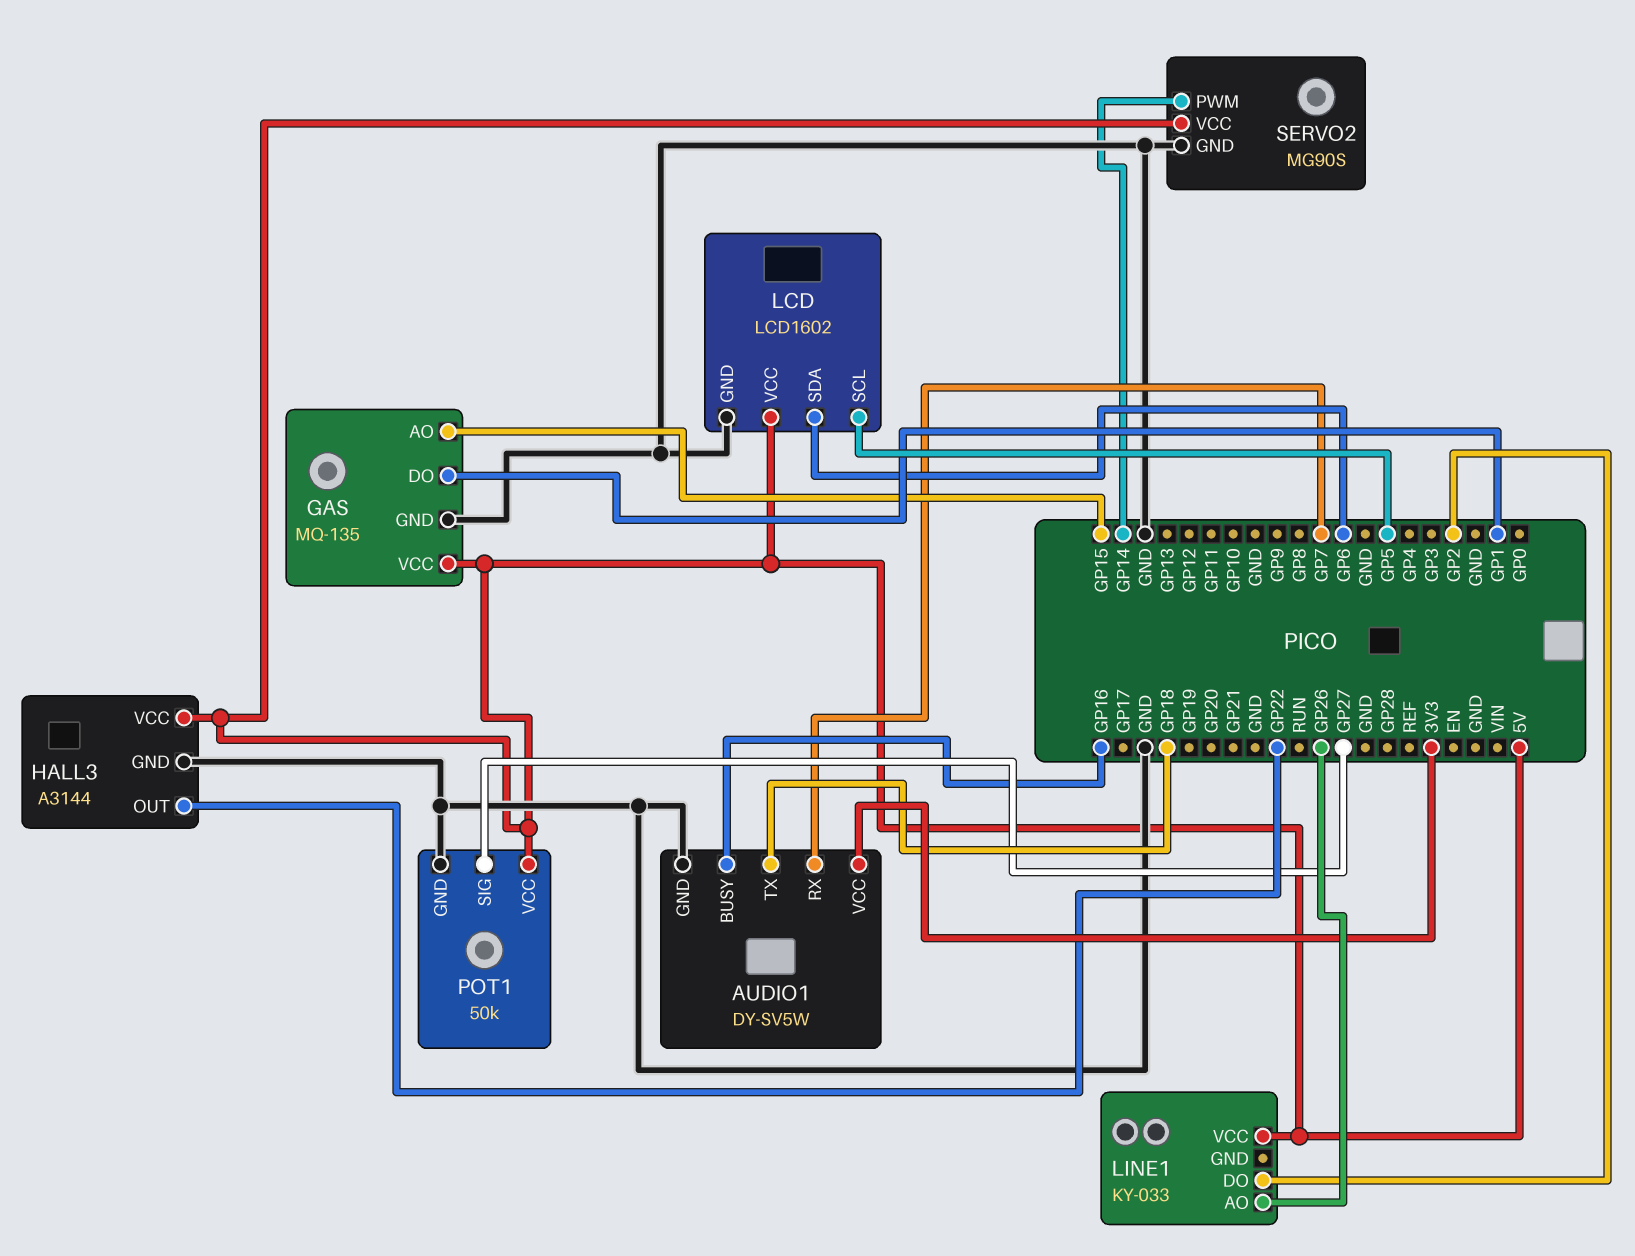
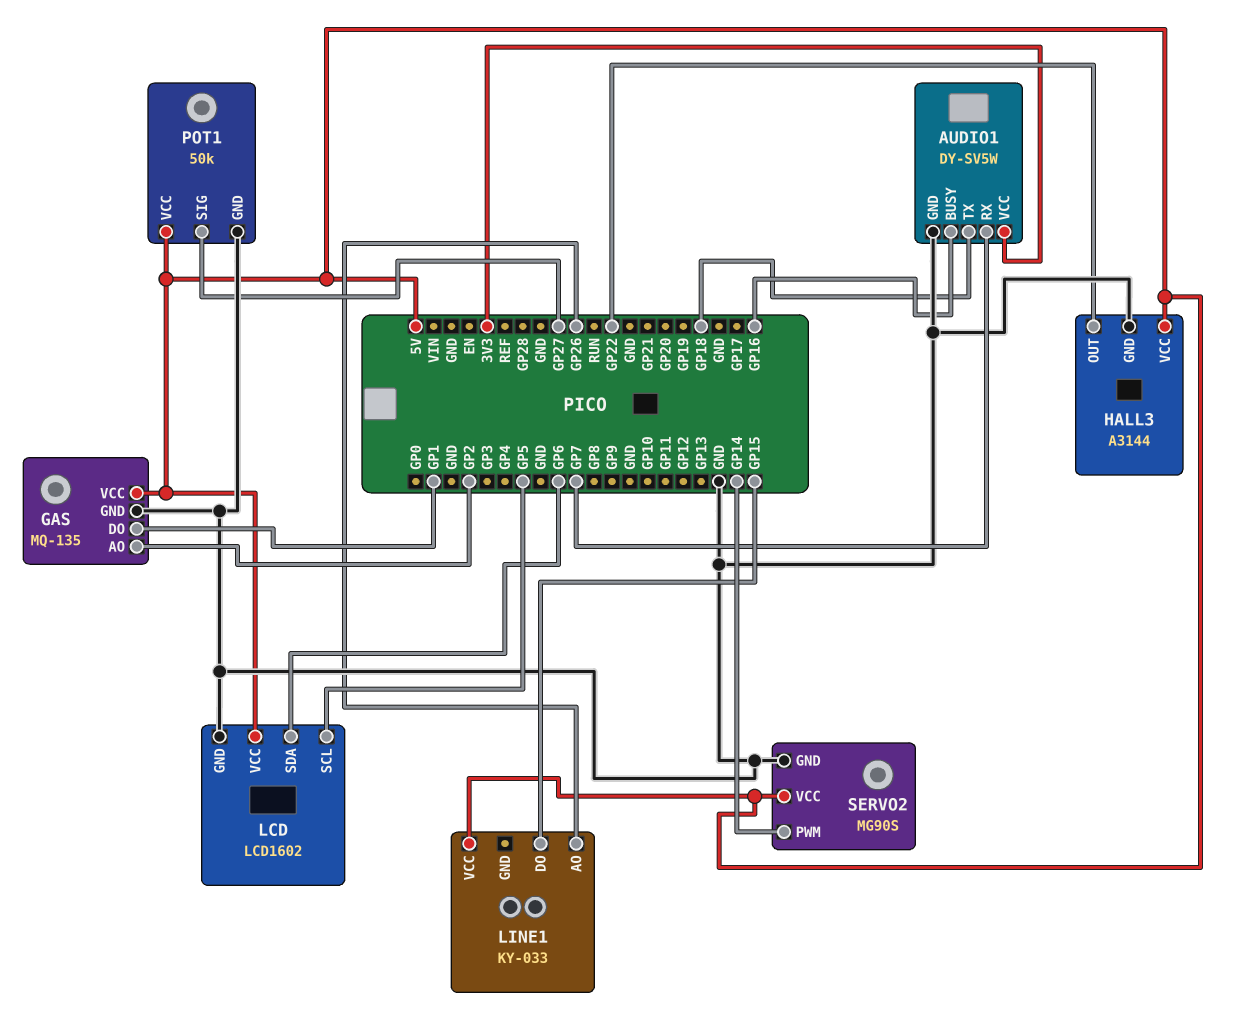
GAS pin AO: GP15 -> GP2
LINE1 pin DO: GP2 -> GP15

